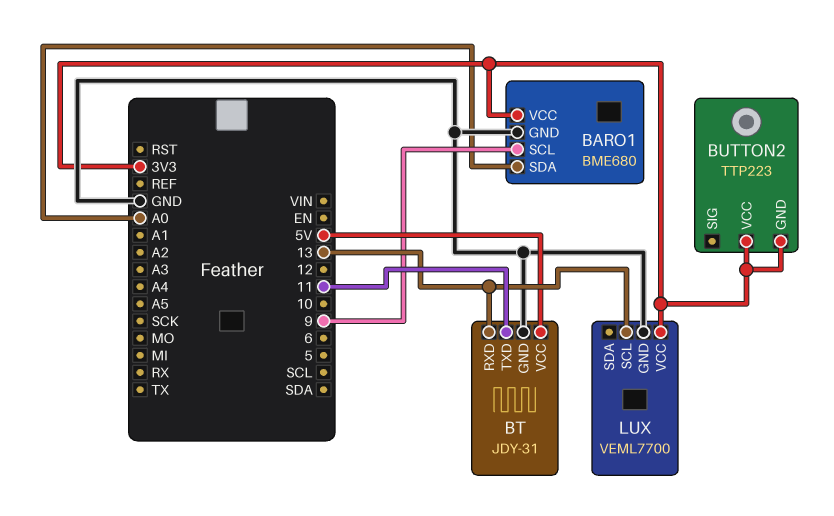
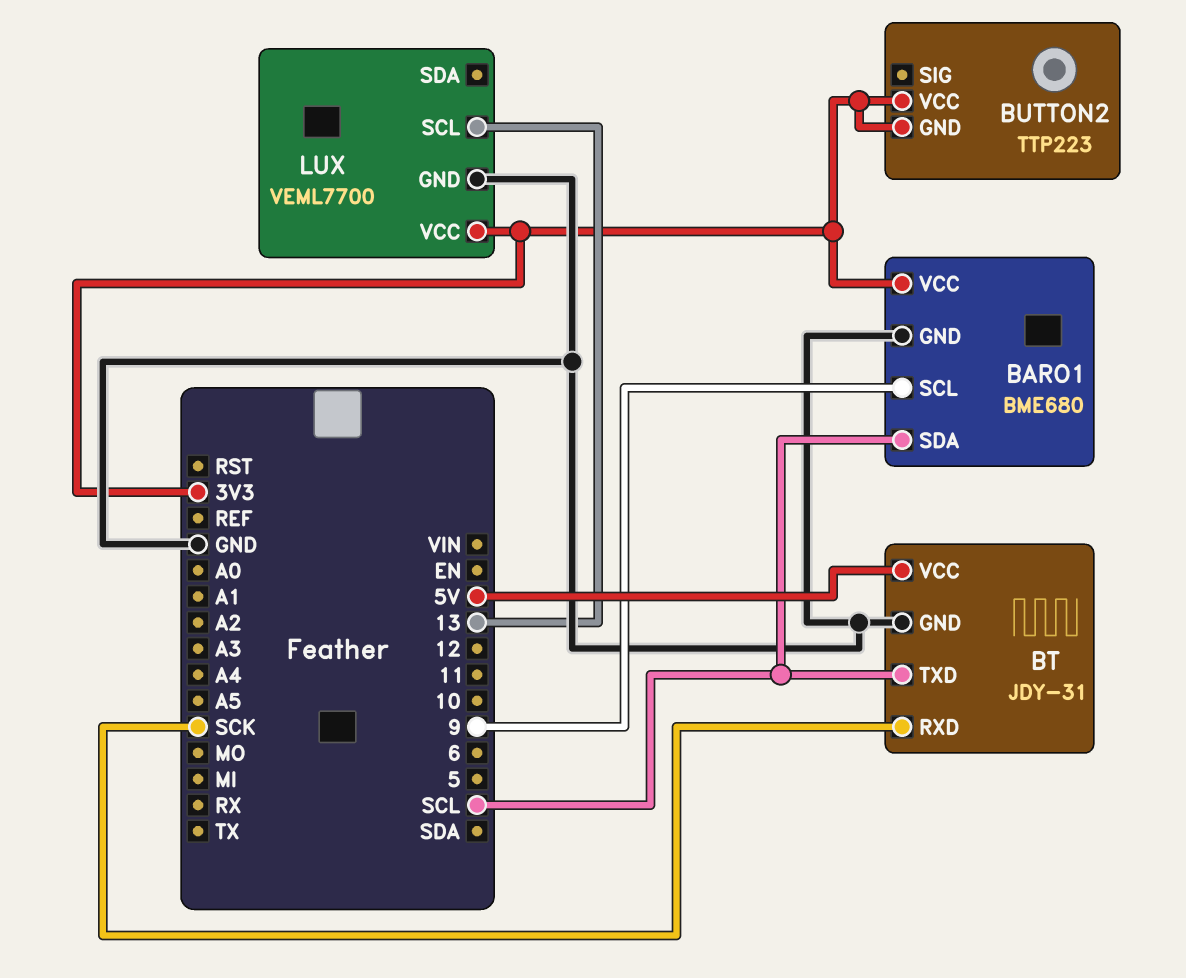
BARO1 pin SDA: A0 -> SCL
BT pin RXD: 13 -> SCK
BT pin TXD: 11 -> SCL

